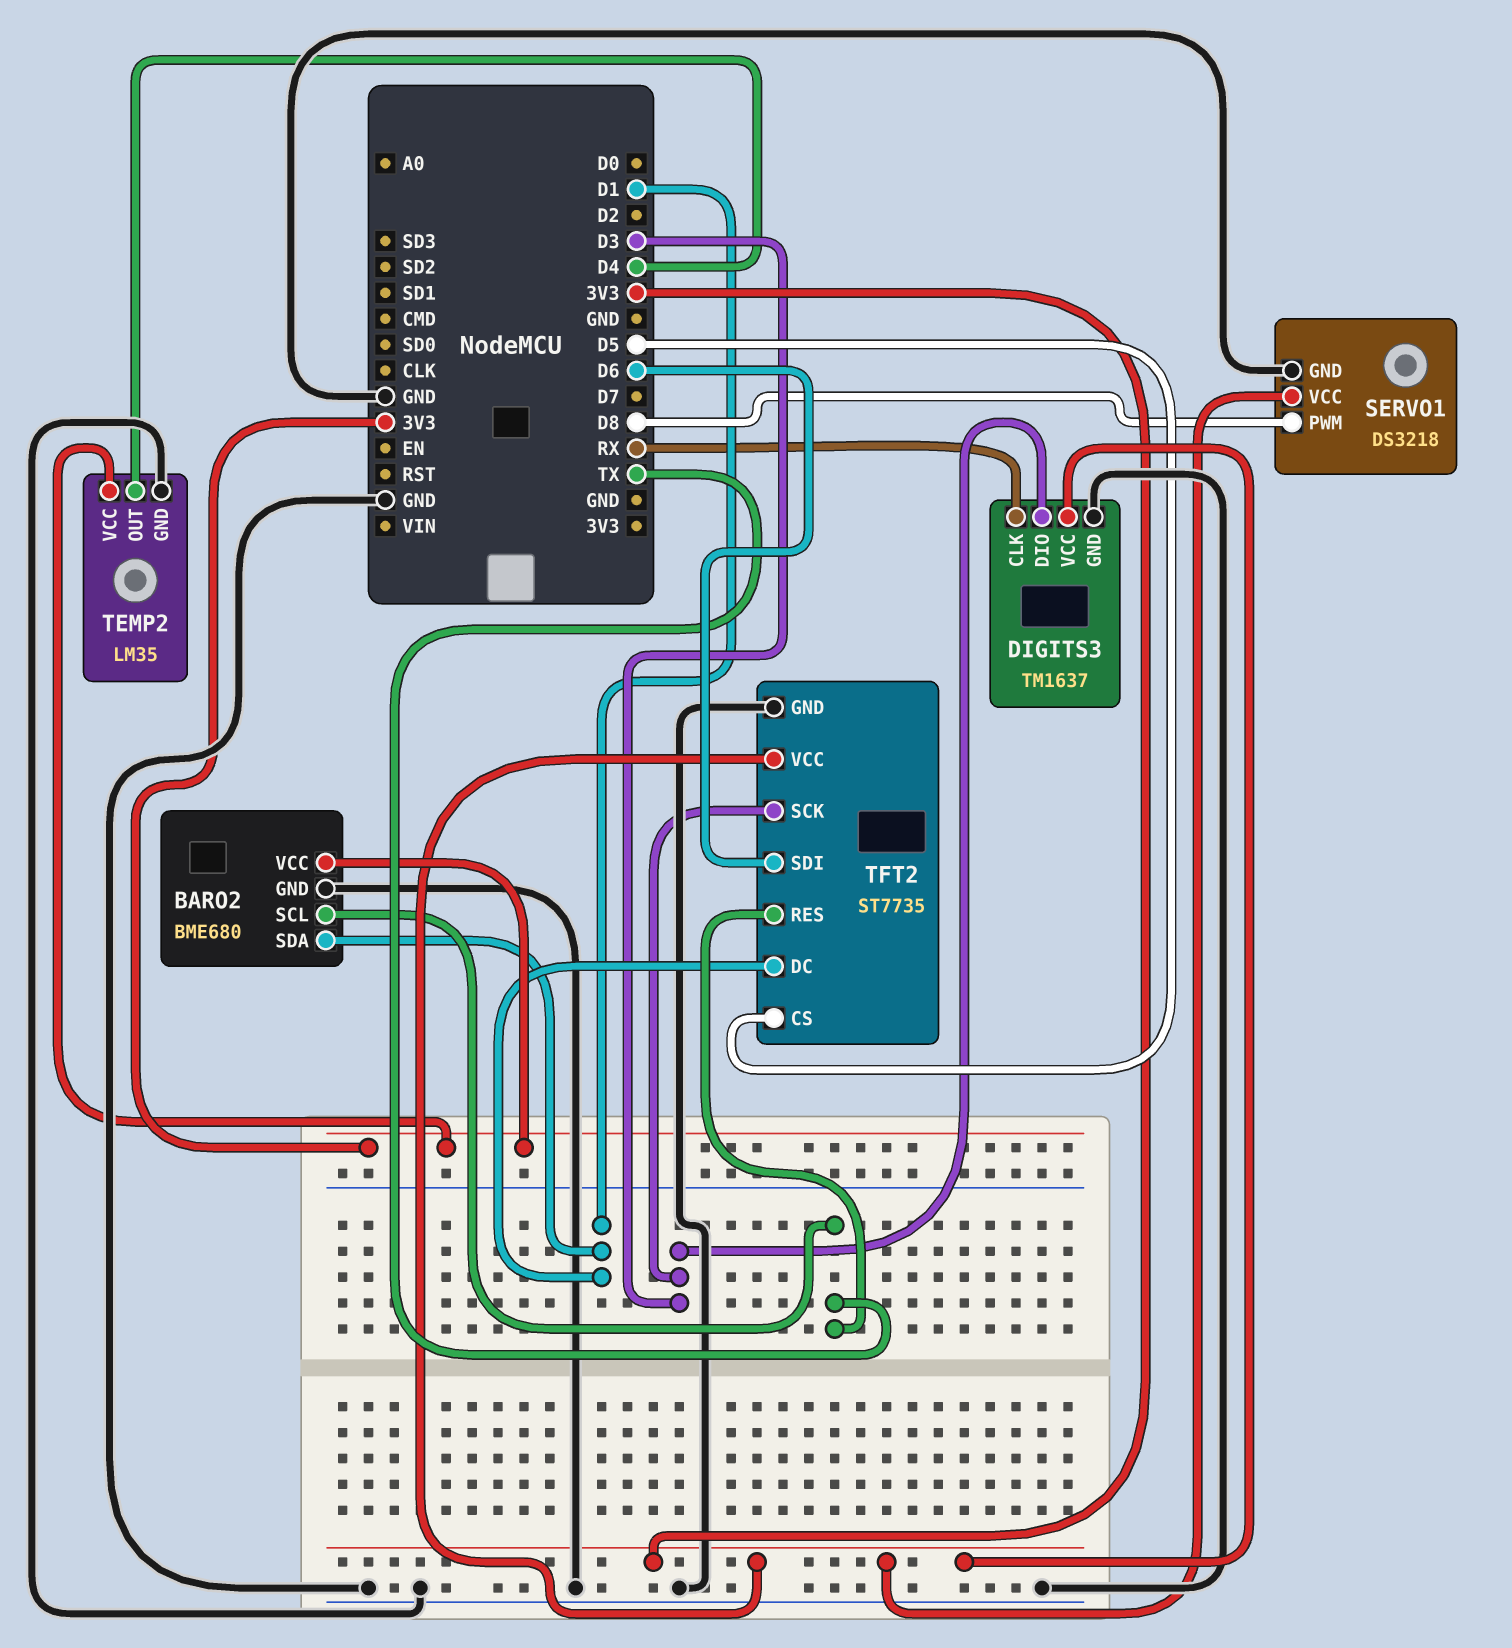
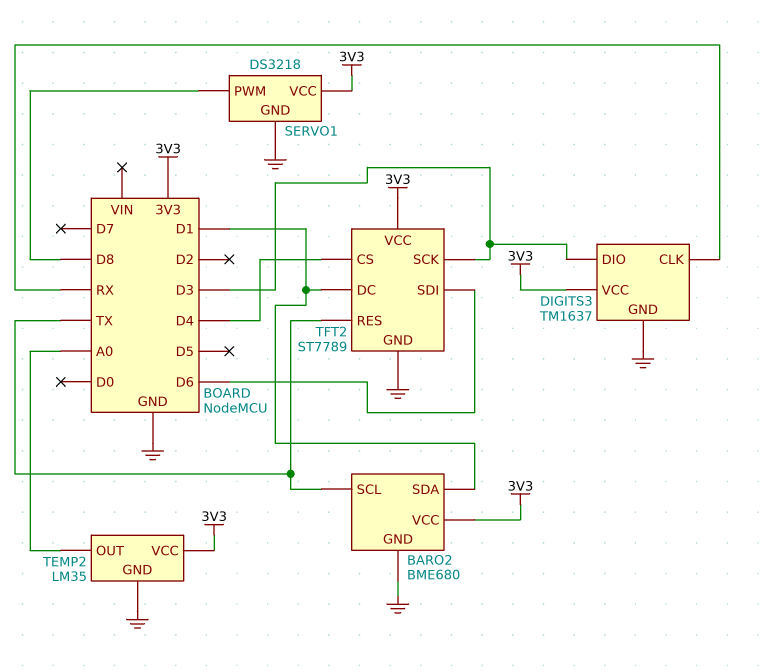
TEMP2 pin OUT: D4 -> A0
TFT2: ST7735 -> ST7789
TFT2 pin CS: D5 -> D4

